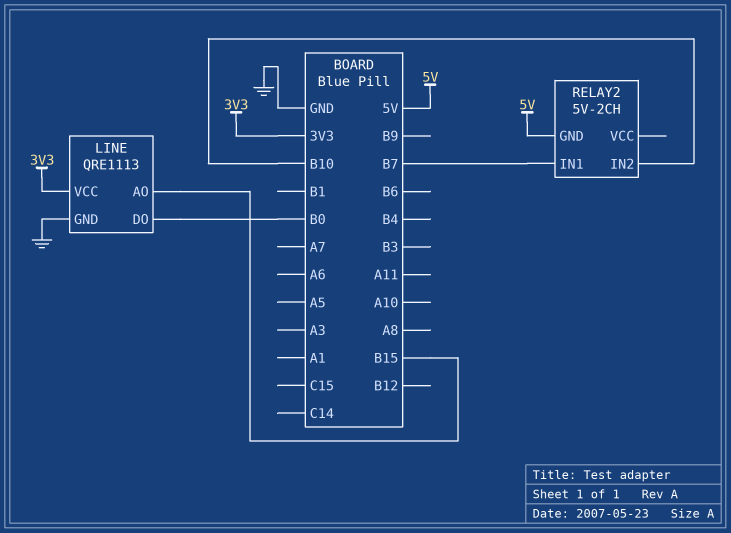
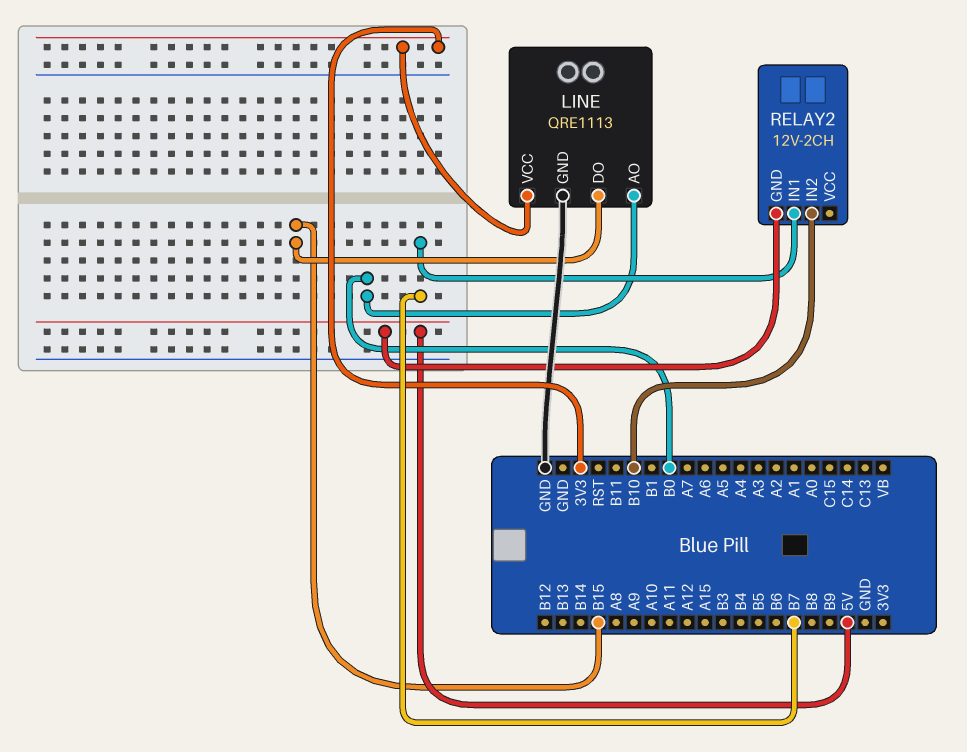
LINE pin AO: B15 -> B0
LINE pin DO: B0 -> B15
RELAY2: 5V-2CH -> 12V-2CH

